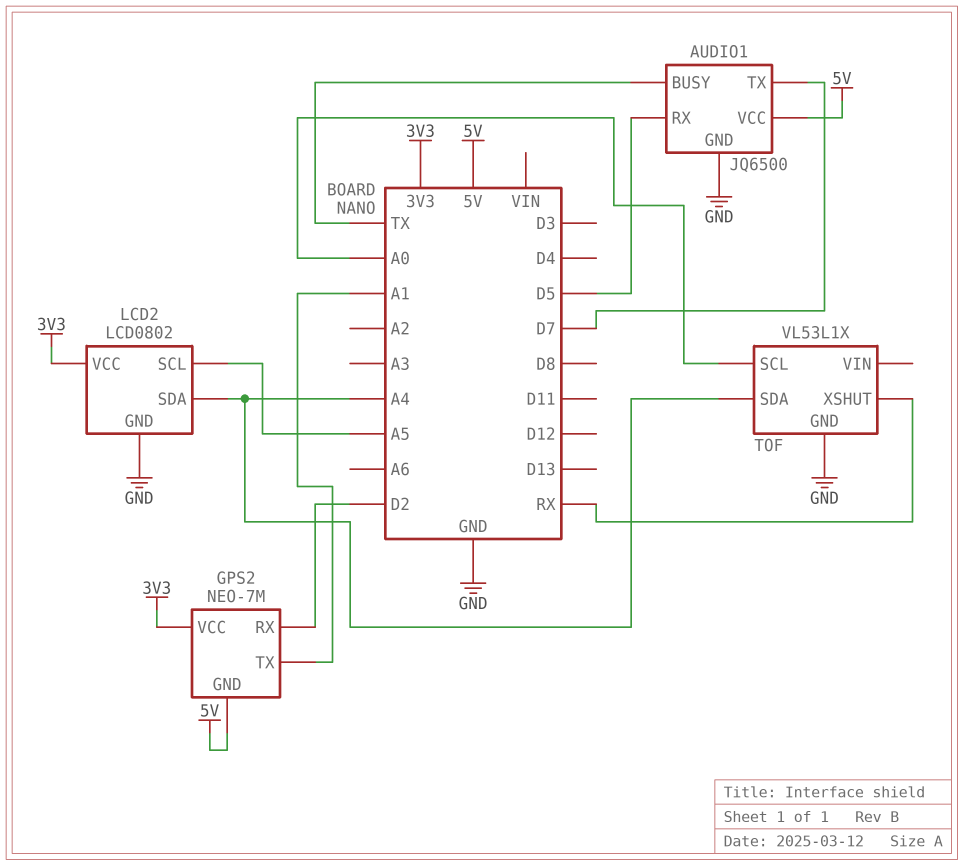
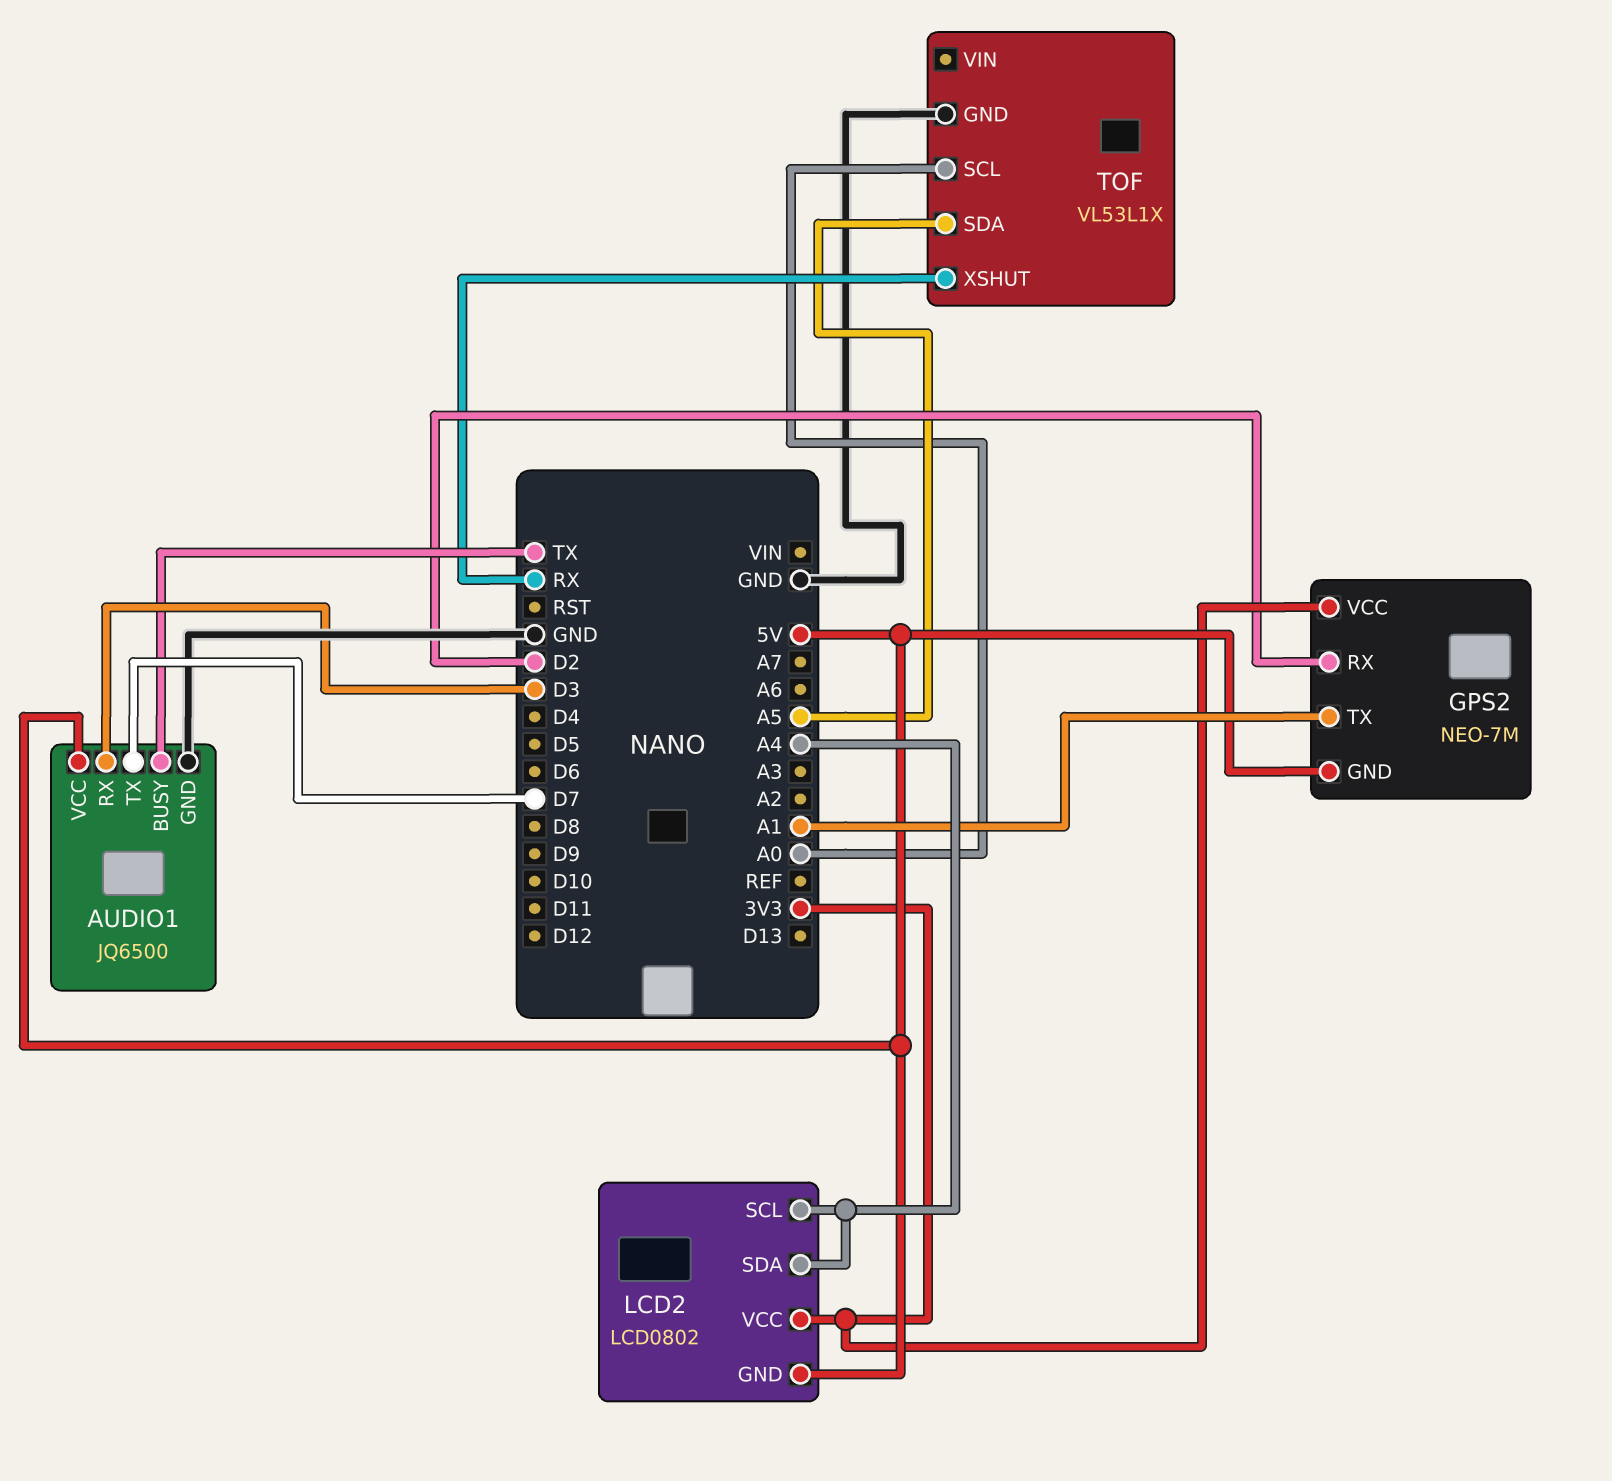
AUDIO1 pin RX: D5 -> D3
LCD2 pin GND: GND -> 5V
LCD2 pin SCL: A5 -> A4
TOF pin SDA: A4 -> A5

